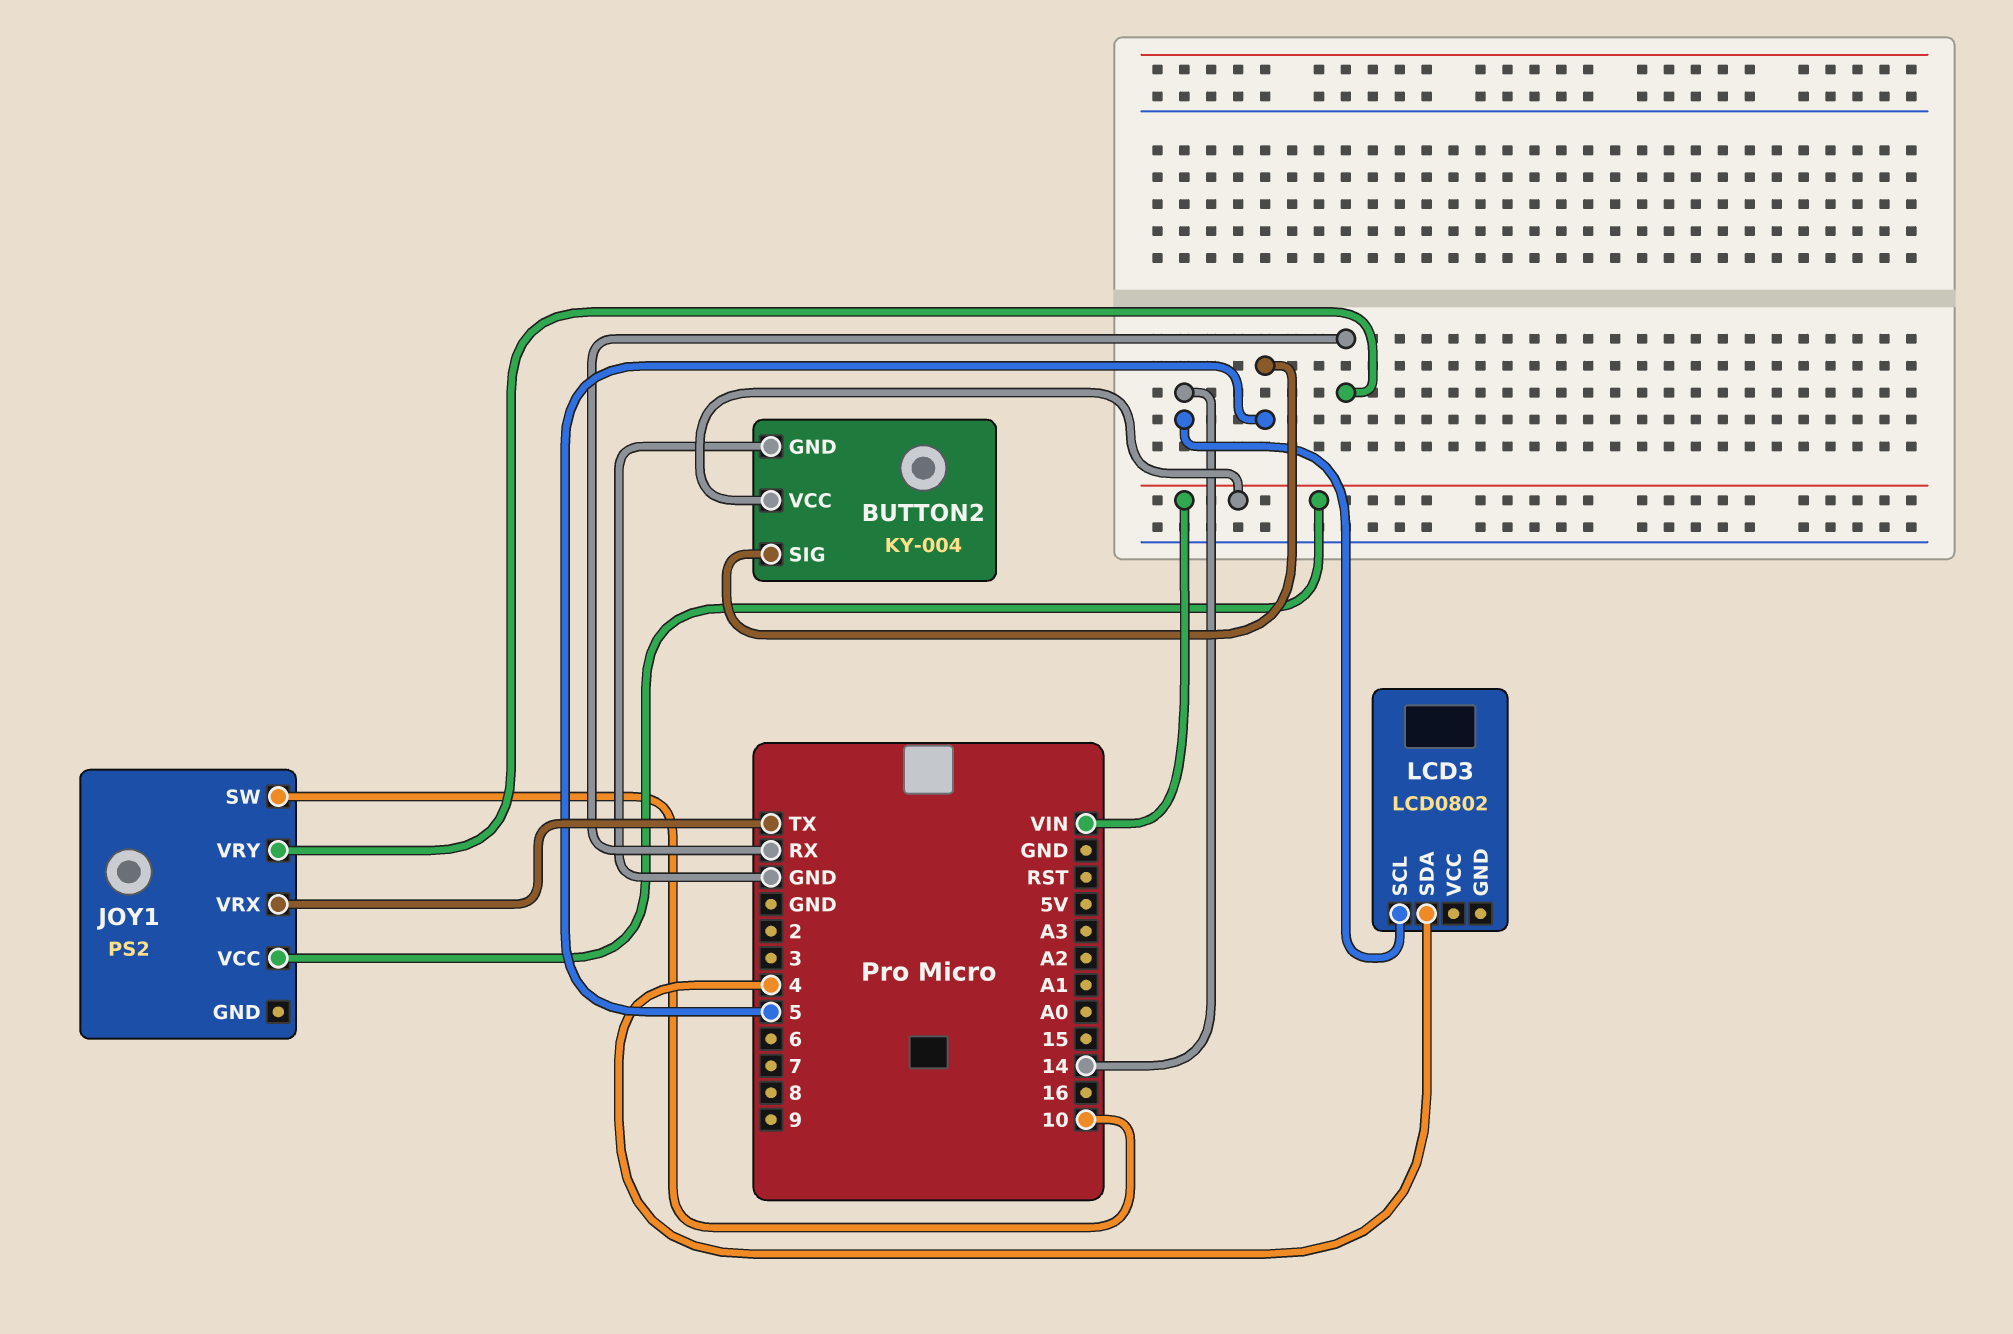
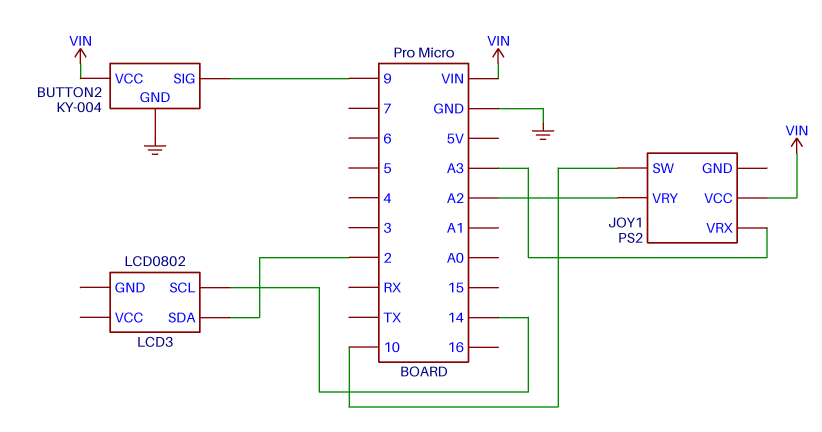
BUTTON2 pin SIG: 5 -> 9
JOY1 pin VRX: TX -> A3
JOY1 pin VRY: RX -> A2
LCD3 pin SDA: 4 -> 2

